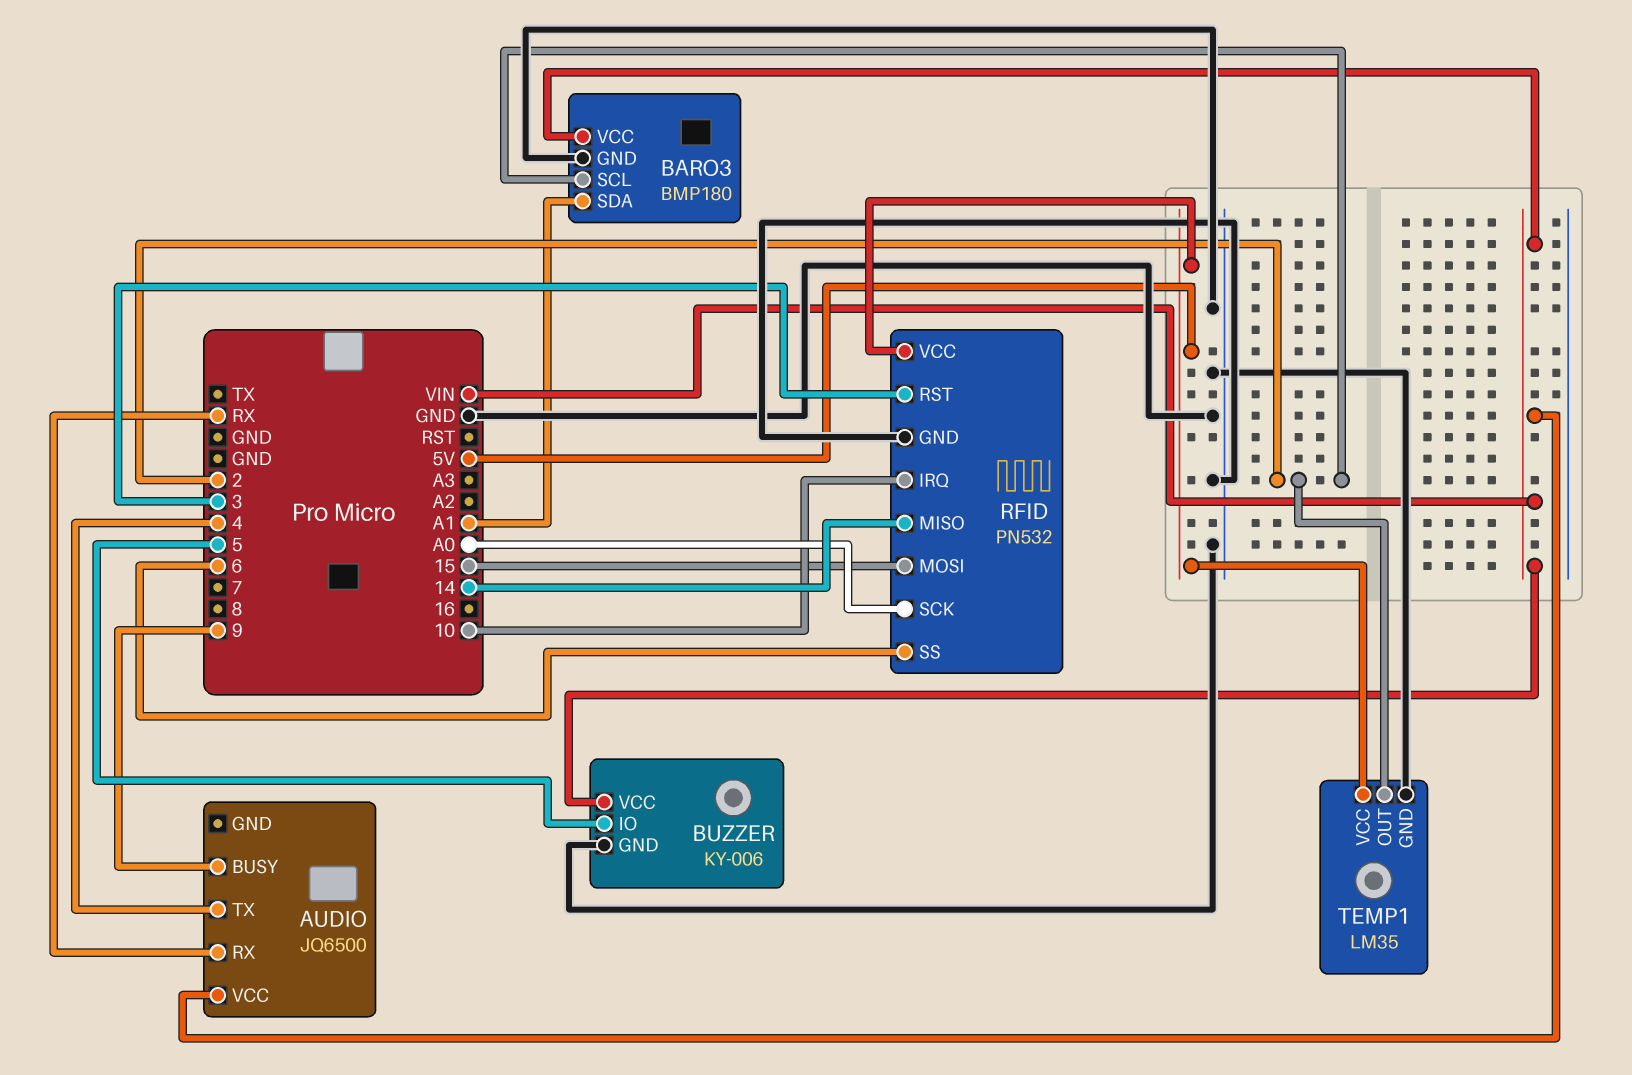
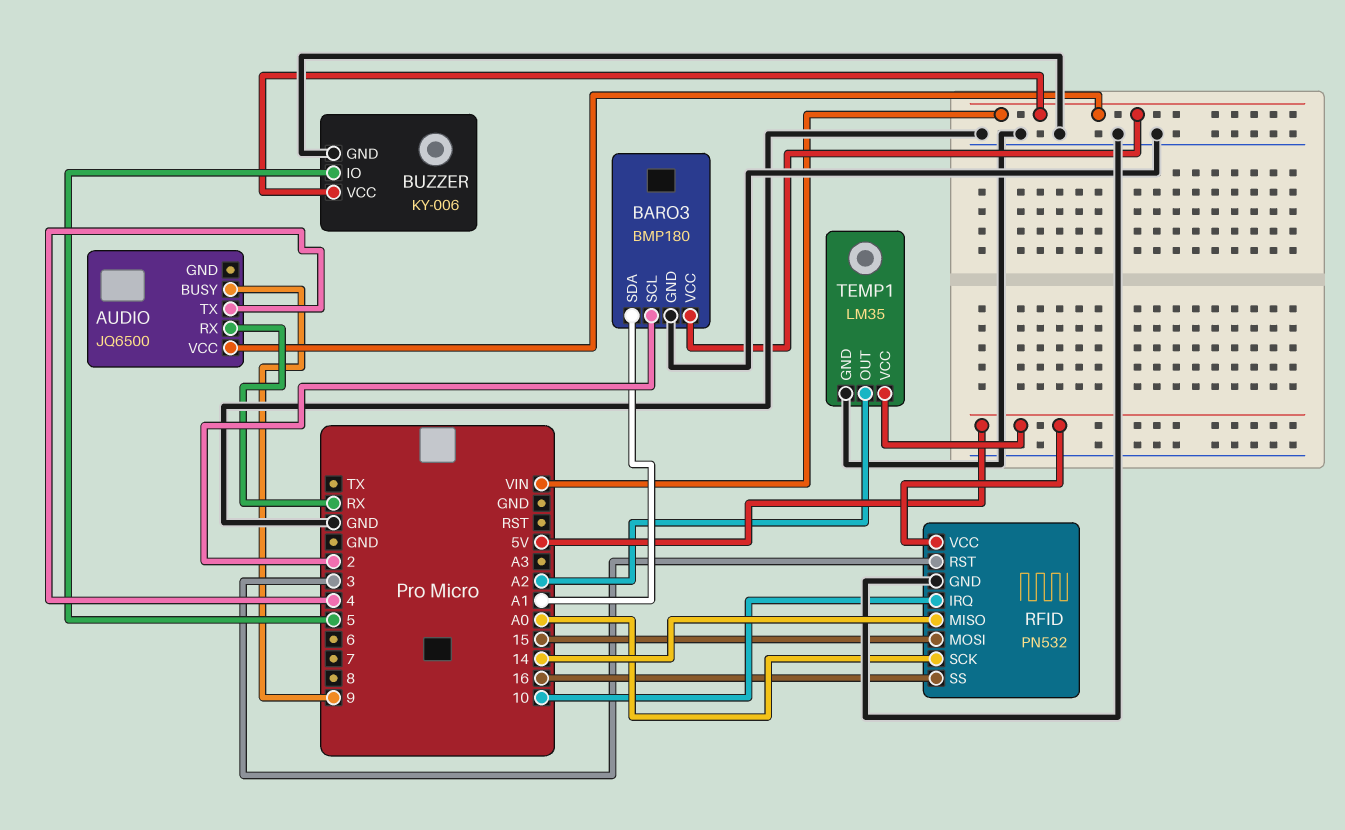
RFID pin SS: 6 -> 16
TEMP1 pin OUT: 2 -> A2

